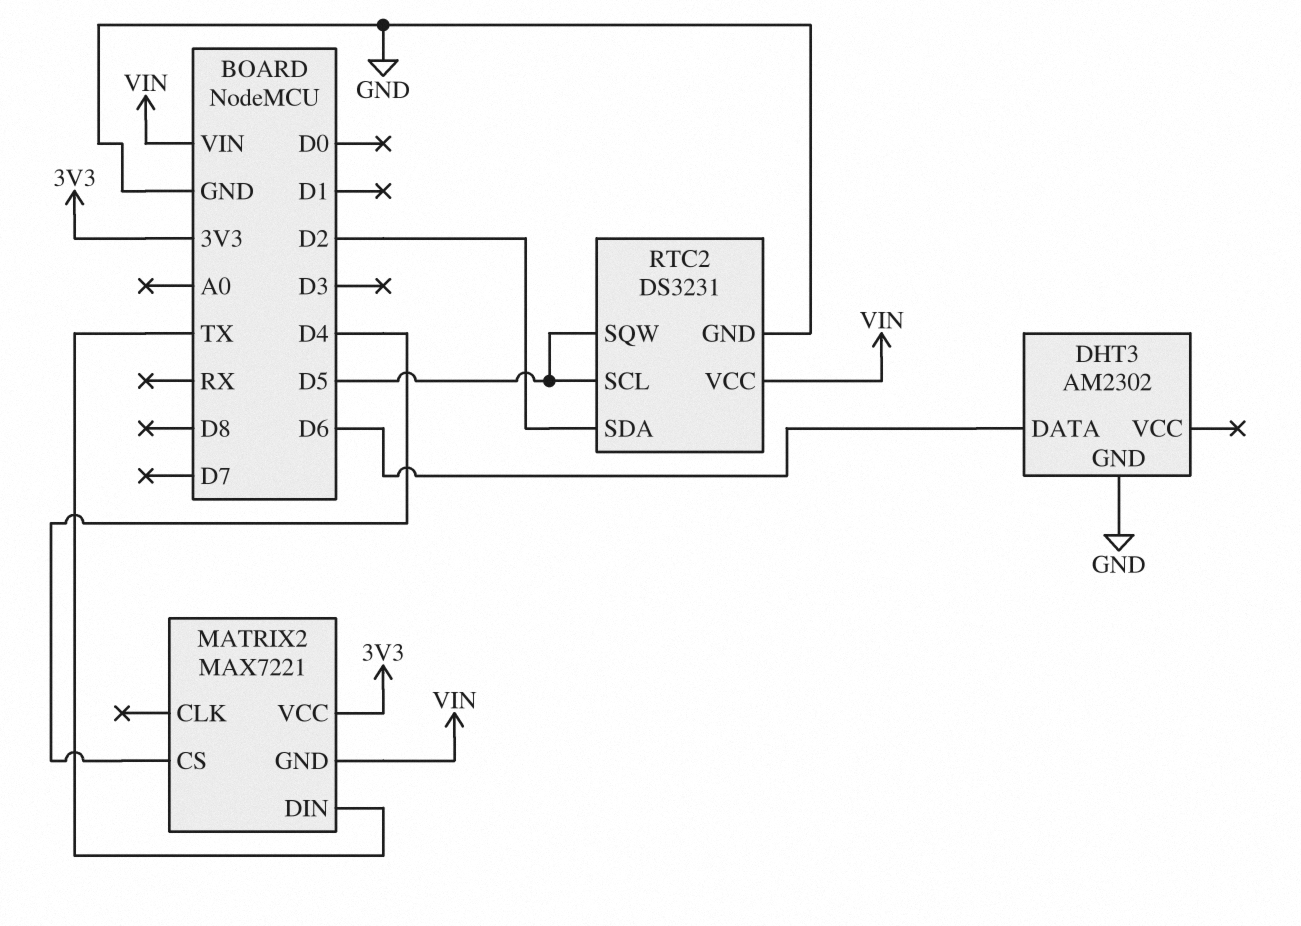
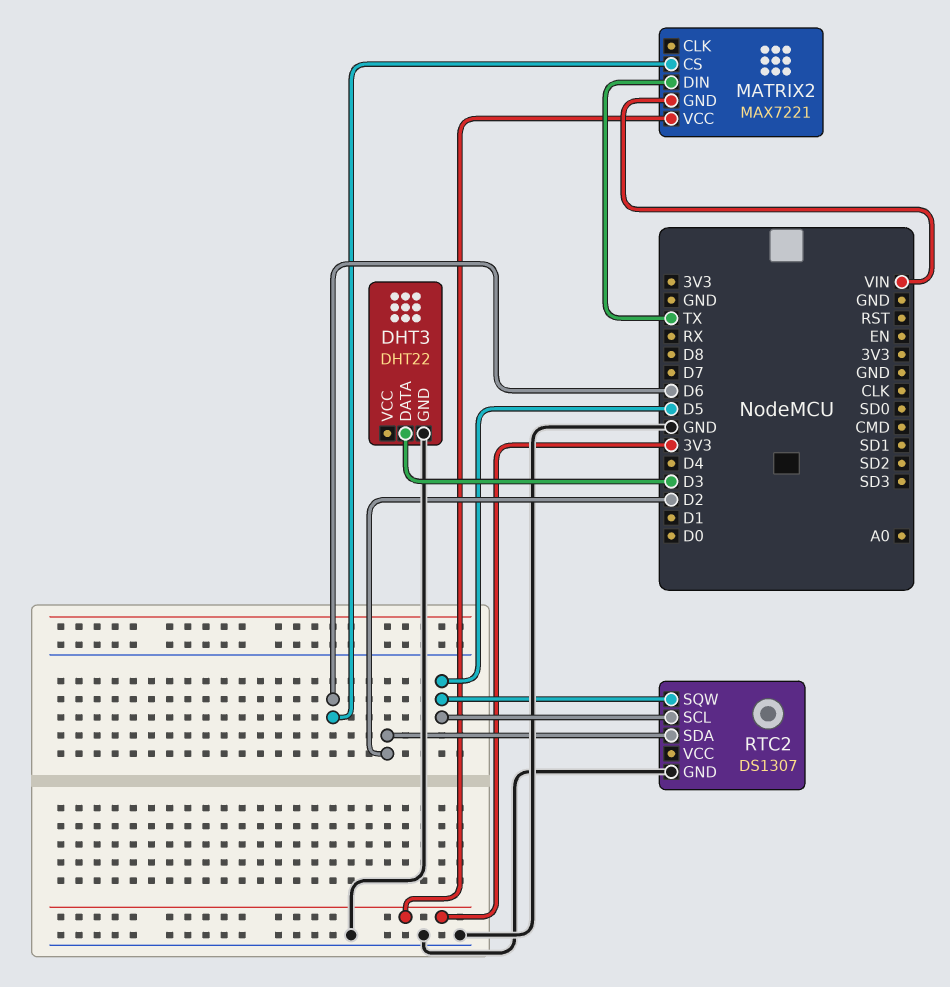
DHT3: AM2302 -> DHT22
DHT3 pin DATA: D6 -> D3
MATRIX2 pin CS: D4 -> D6
RTC2: DS3231 -> DS1307
RTC2 pin VCC: VIN -> none

